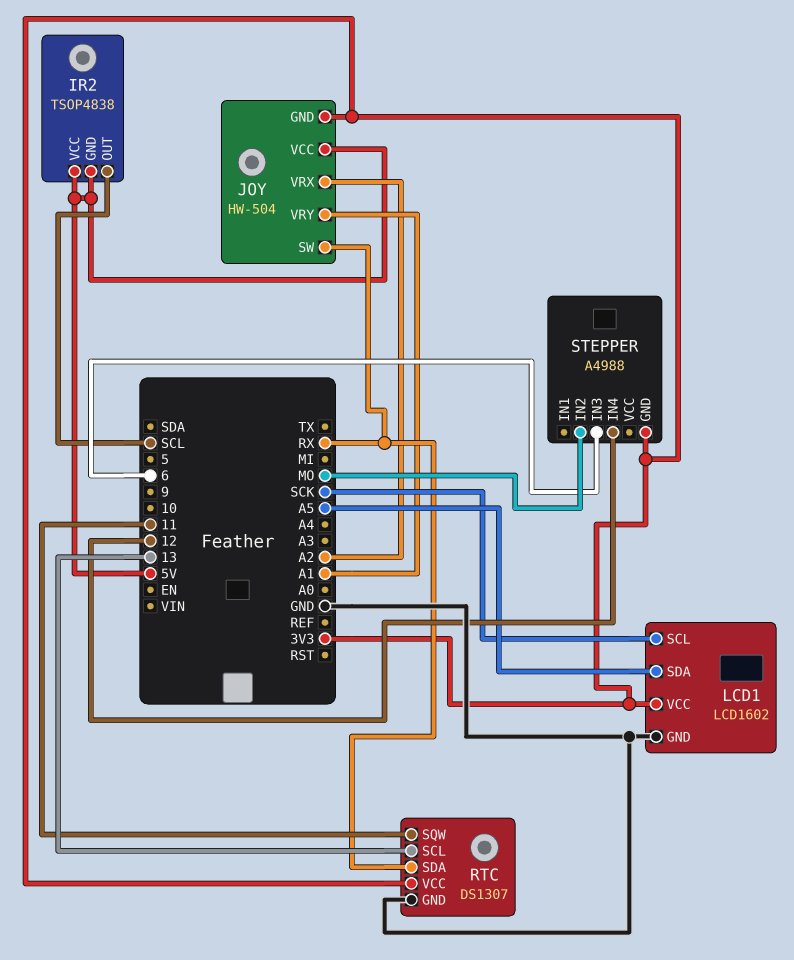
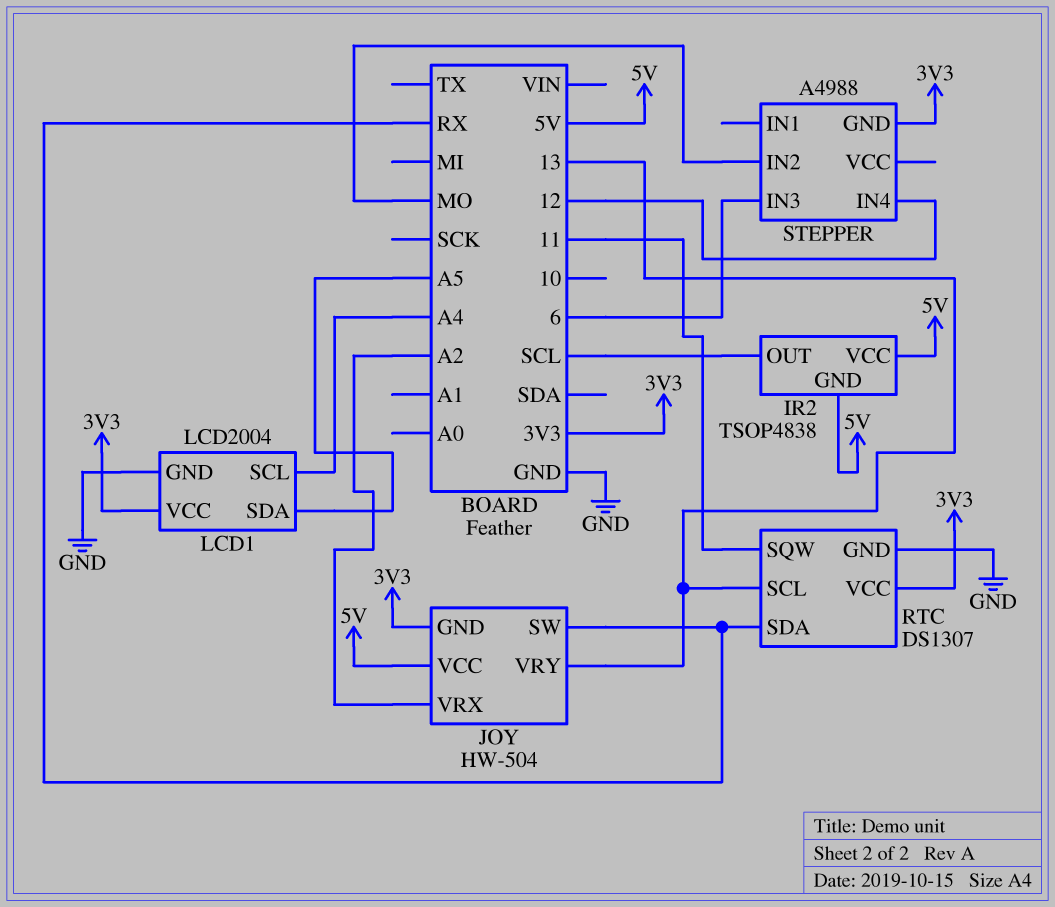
JOY pin VRY: A1 -> 13
LCD1: LCD1602 -> LCD2004
LCD1 pin SCL: SCK -> A4

